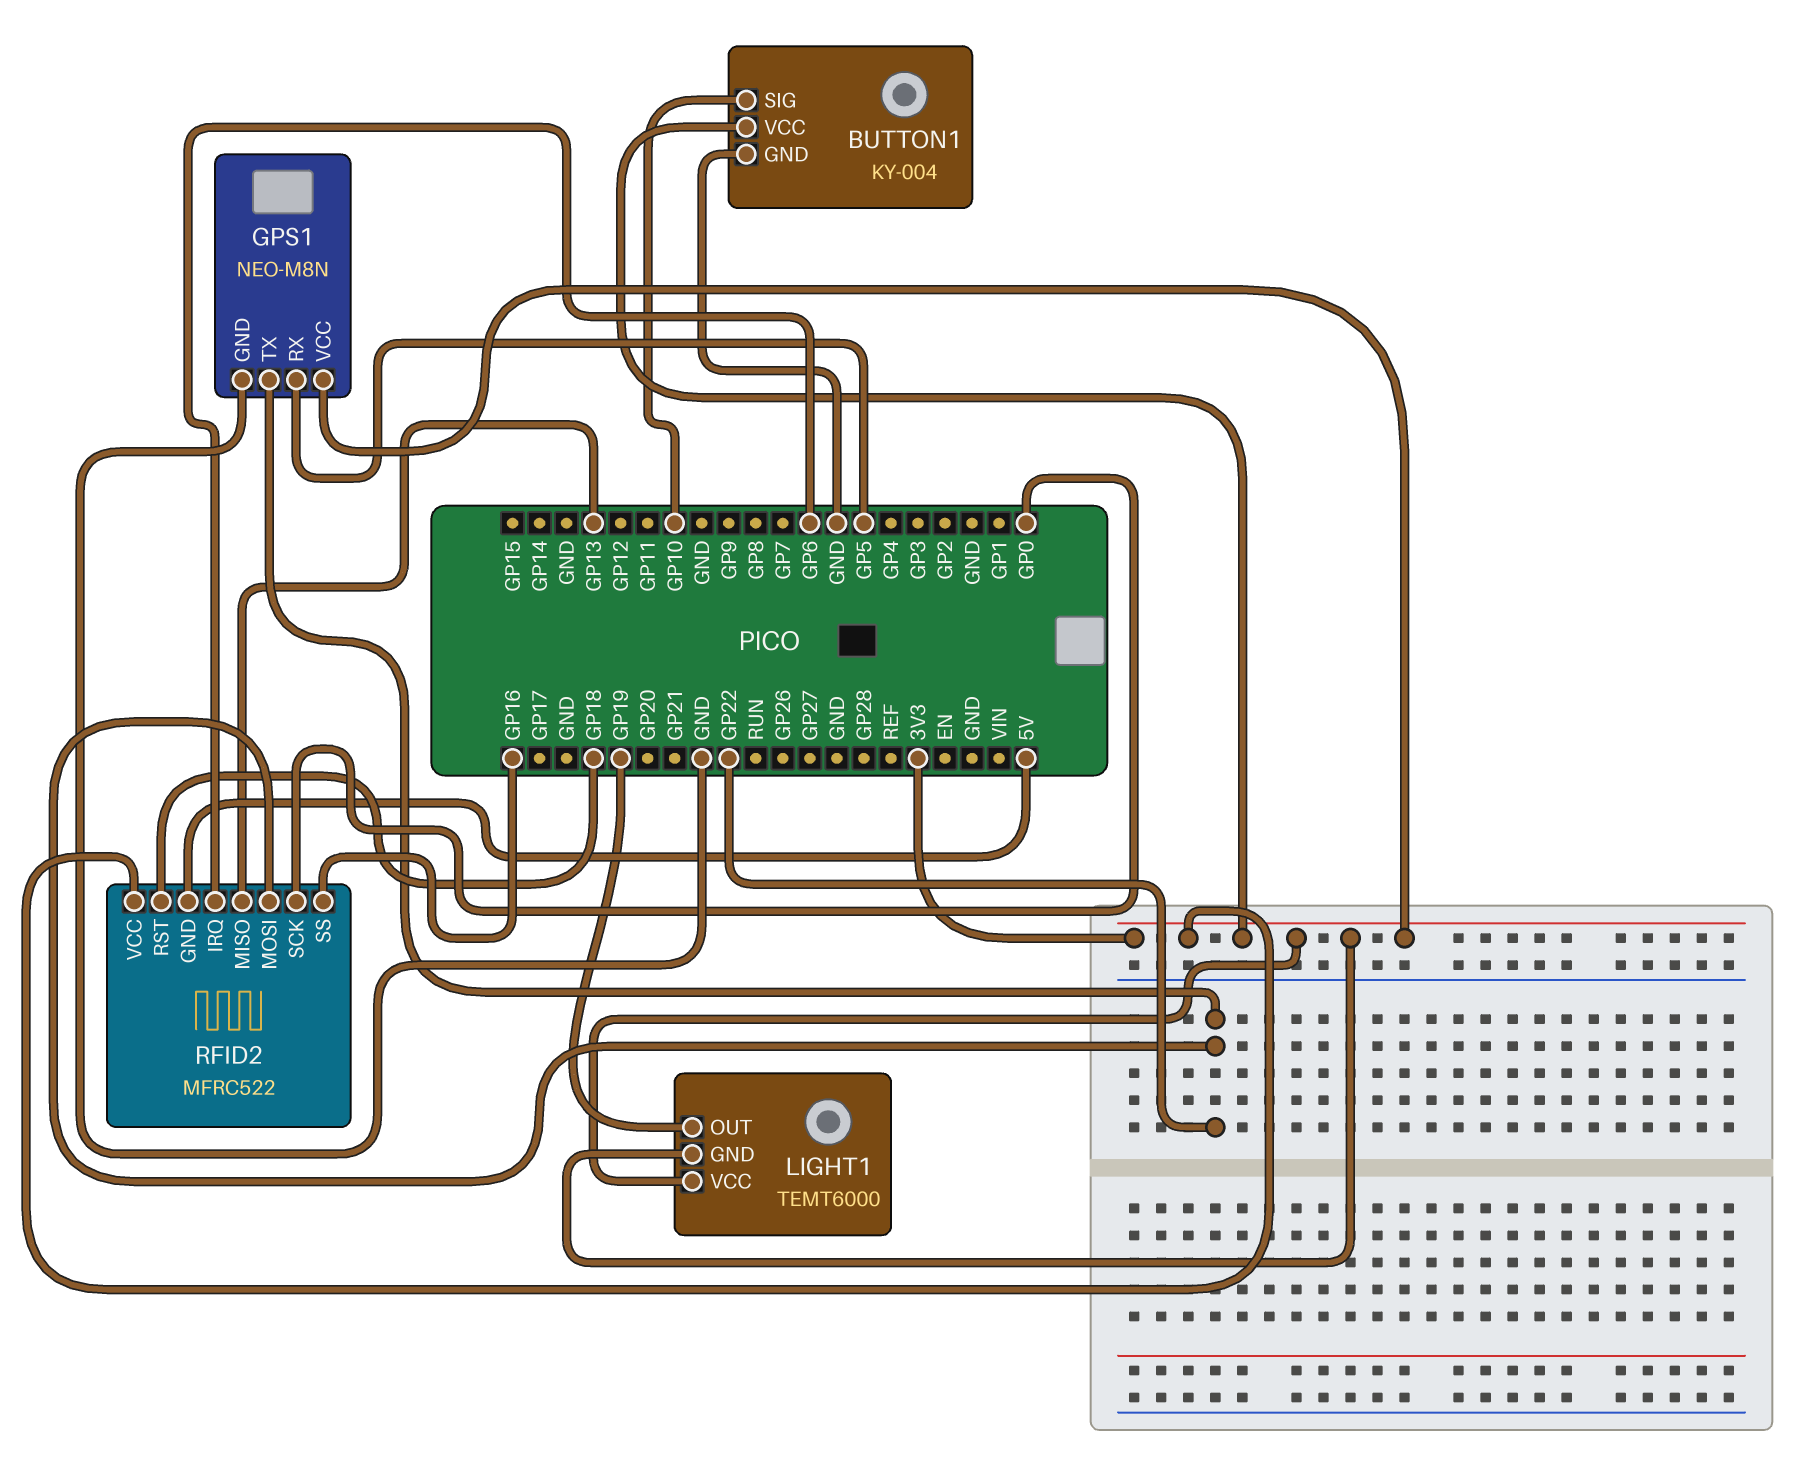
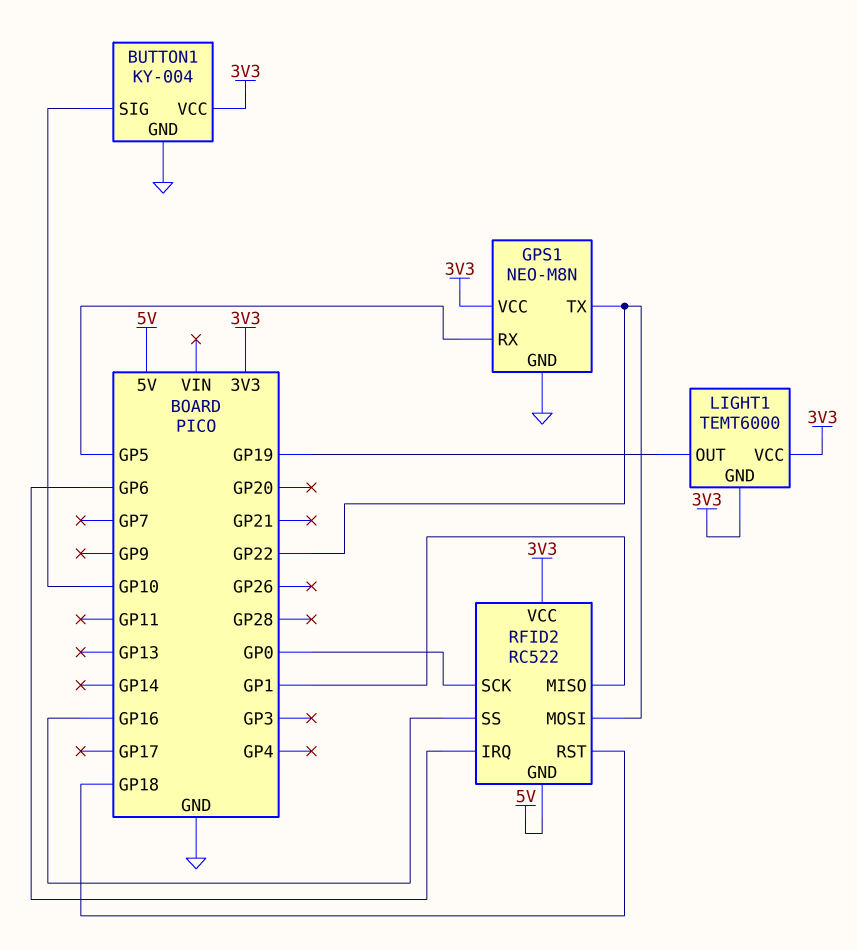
RFID2: MFRC522 -> RC522
RFID2 pin MISO: GP13 -> GP1

